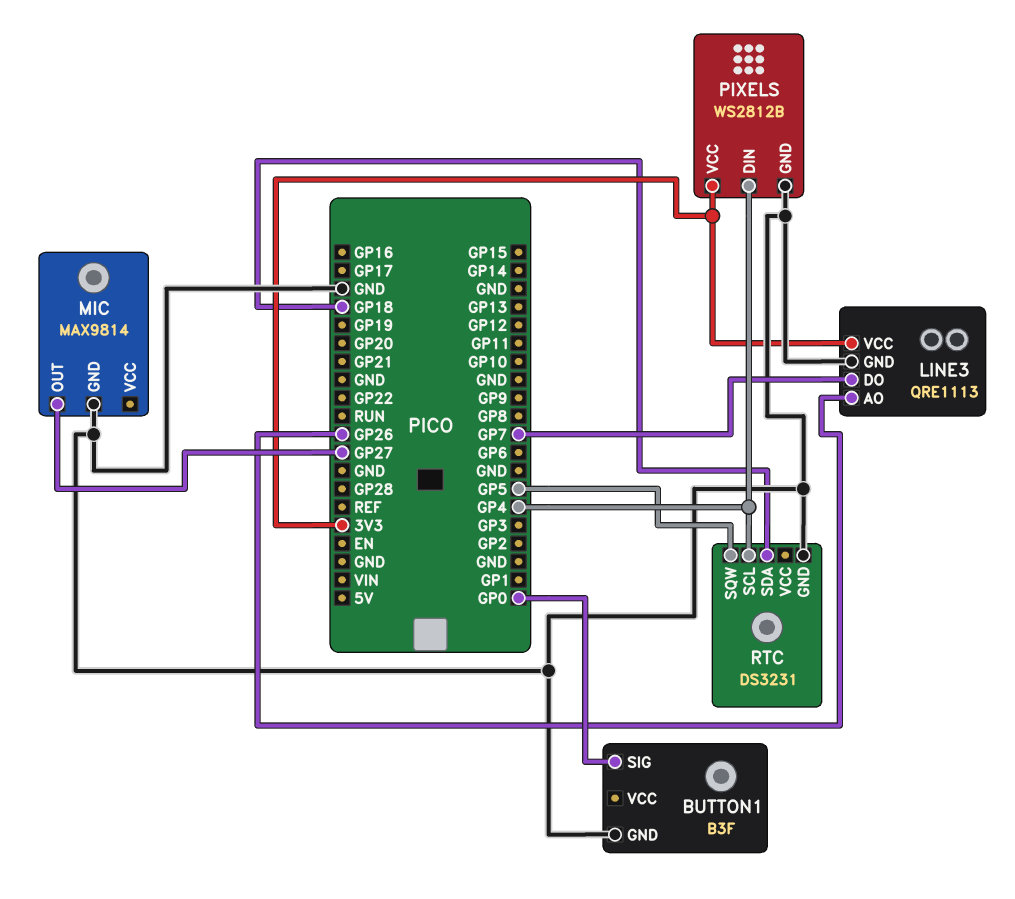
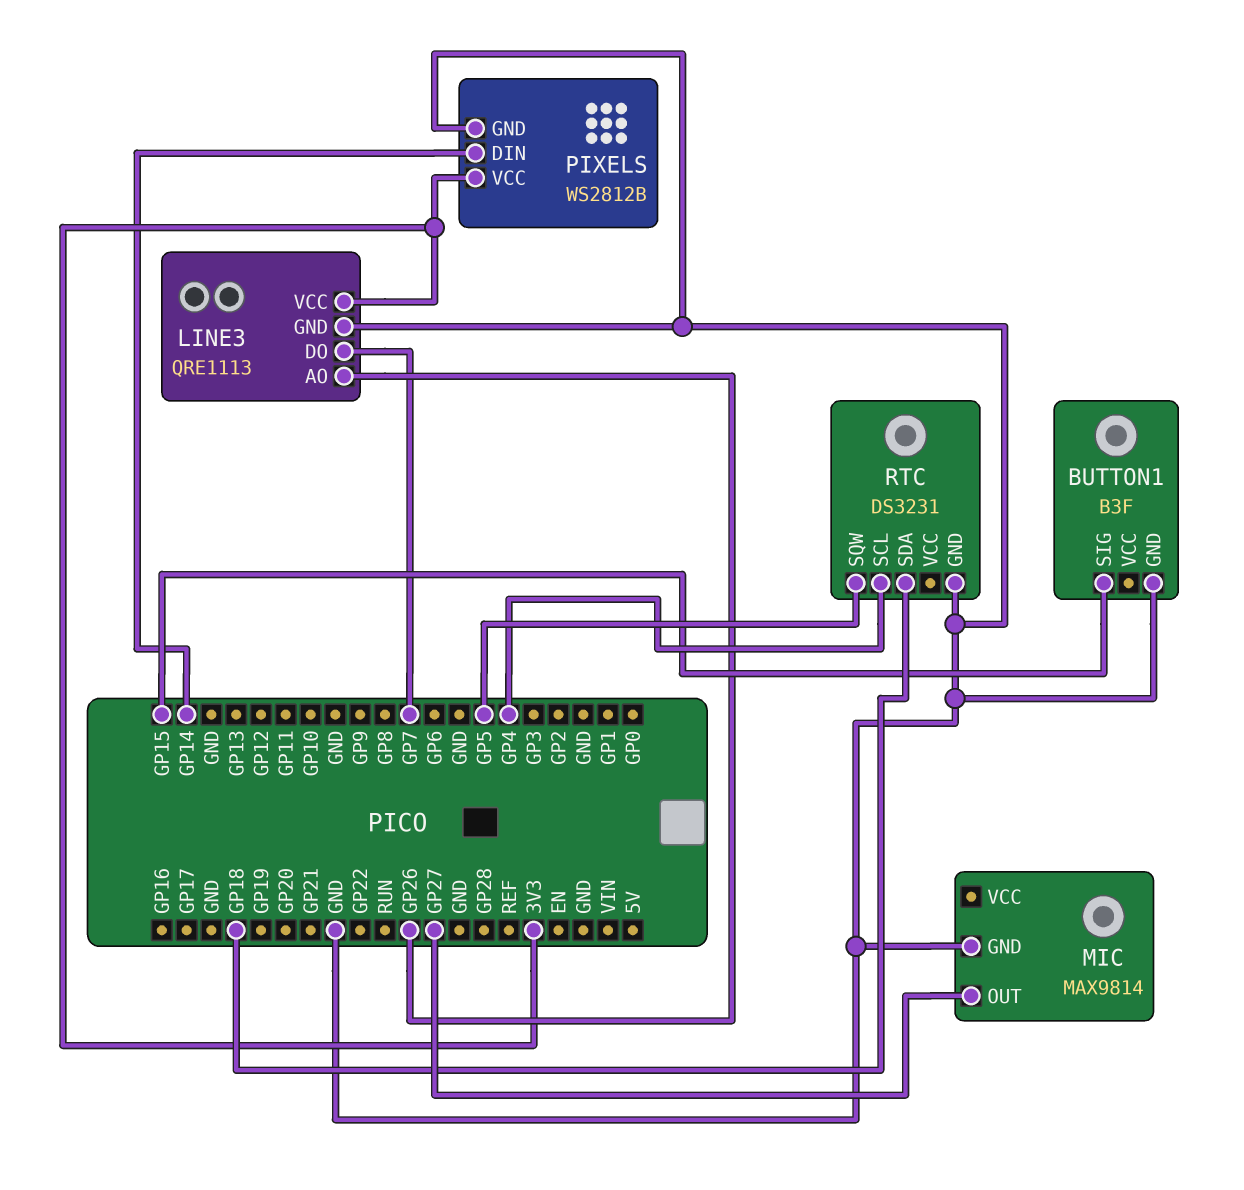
BUTTON1 pin SIG: GP0 -> GP15
PIXELS pin DIN: GP4 -> GP14

